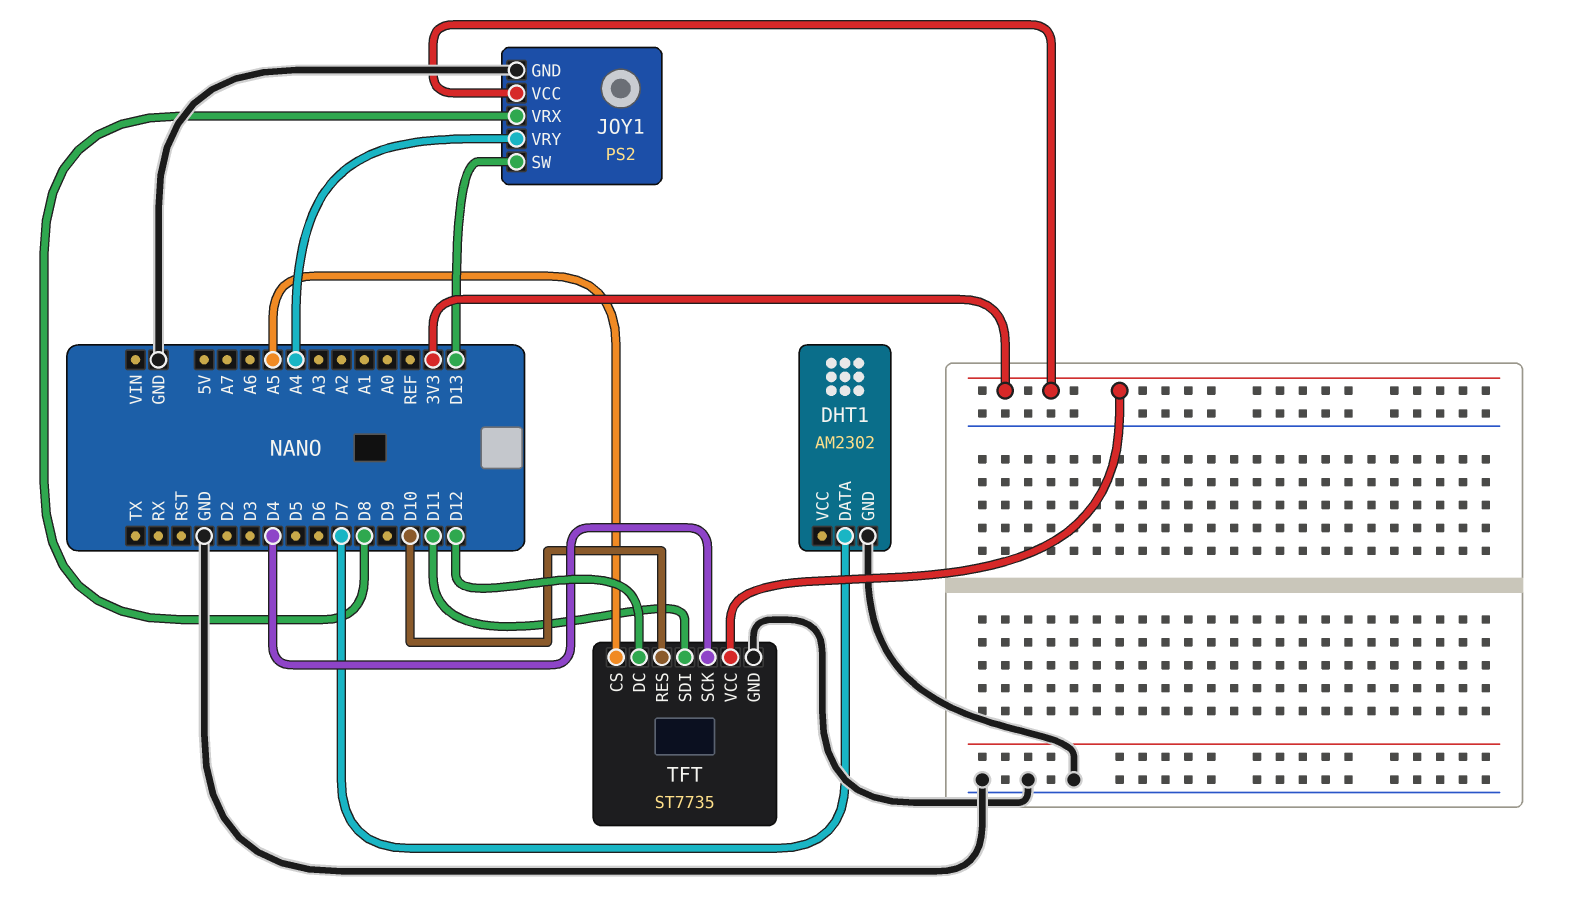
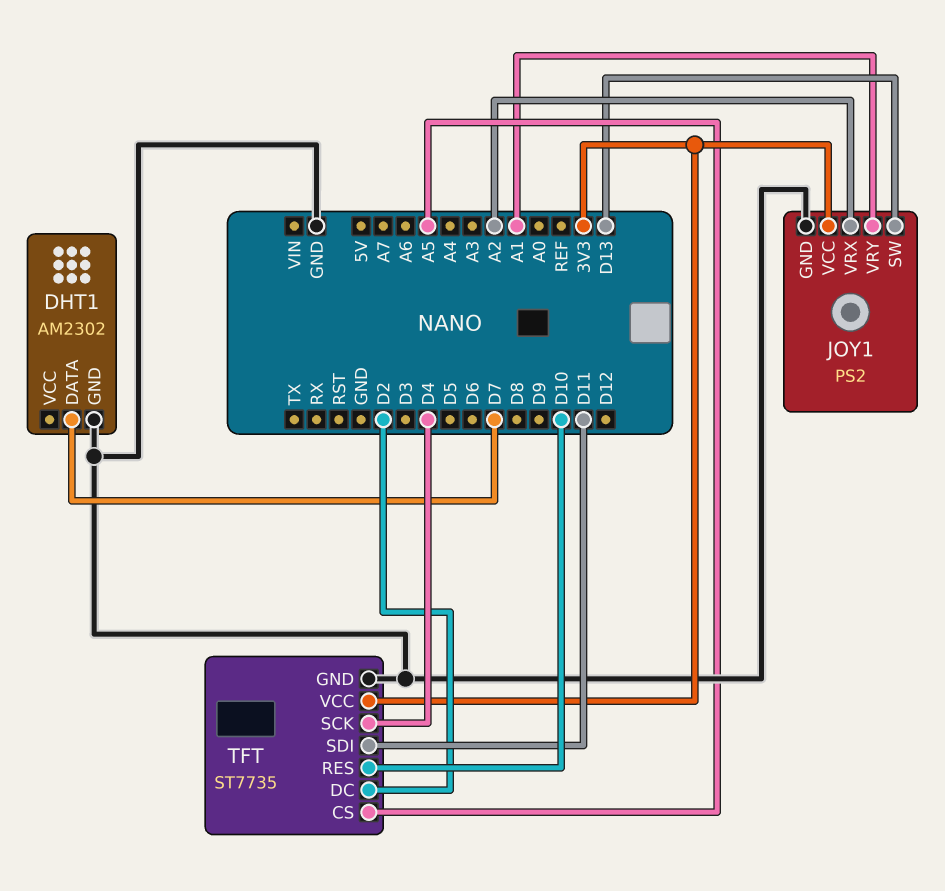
JOY1 pin VRX: D8 -> A2
JOY1 pin VRY: A4 -> A1
TFT pin DC: D12 -> D2

